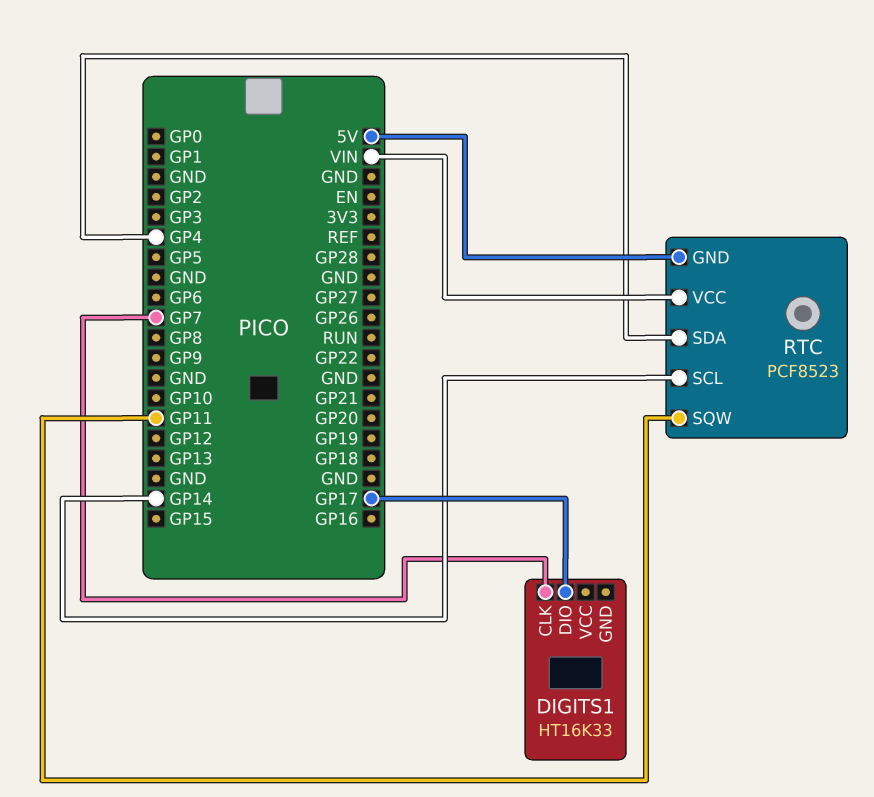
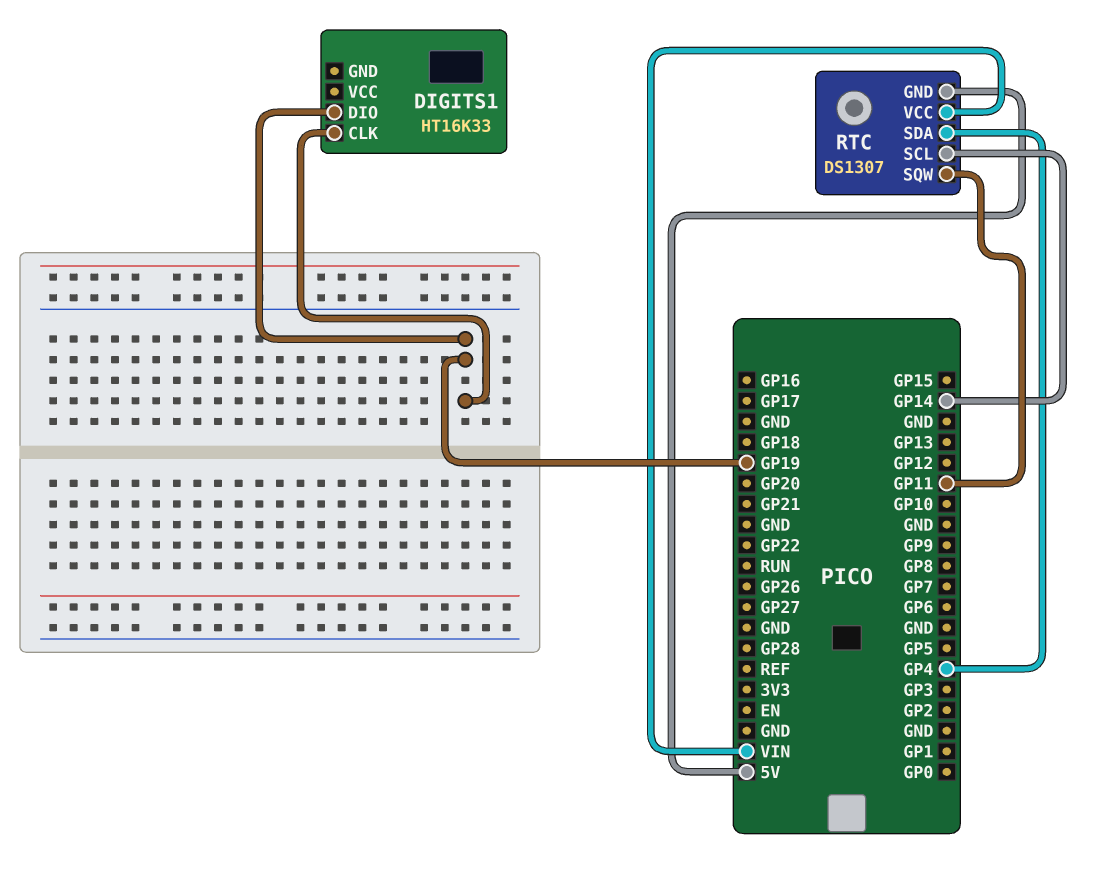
DIGITS1 pin CLK: GP7 -> GP19
DIGITS1 pin DIO: GP17 -> GP19
RTC: PCF8523 -> DS1307

